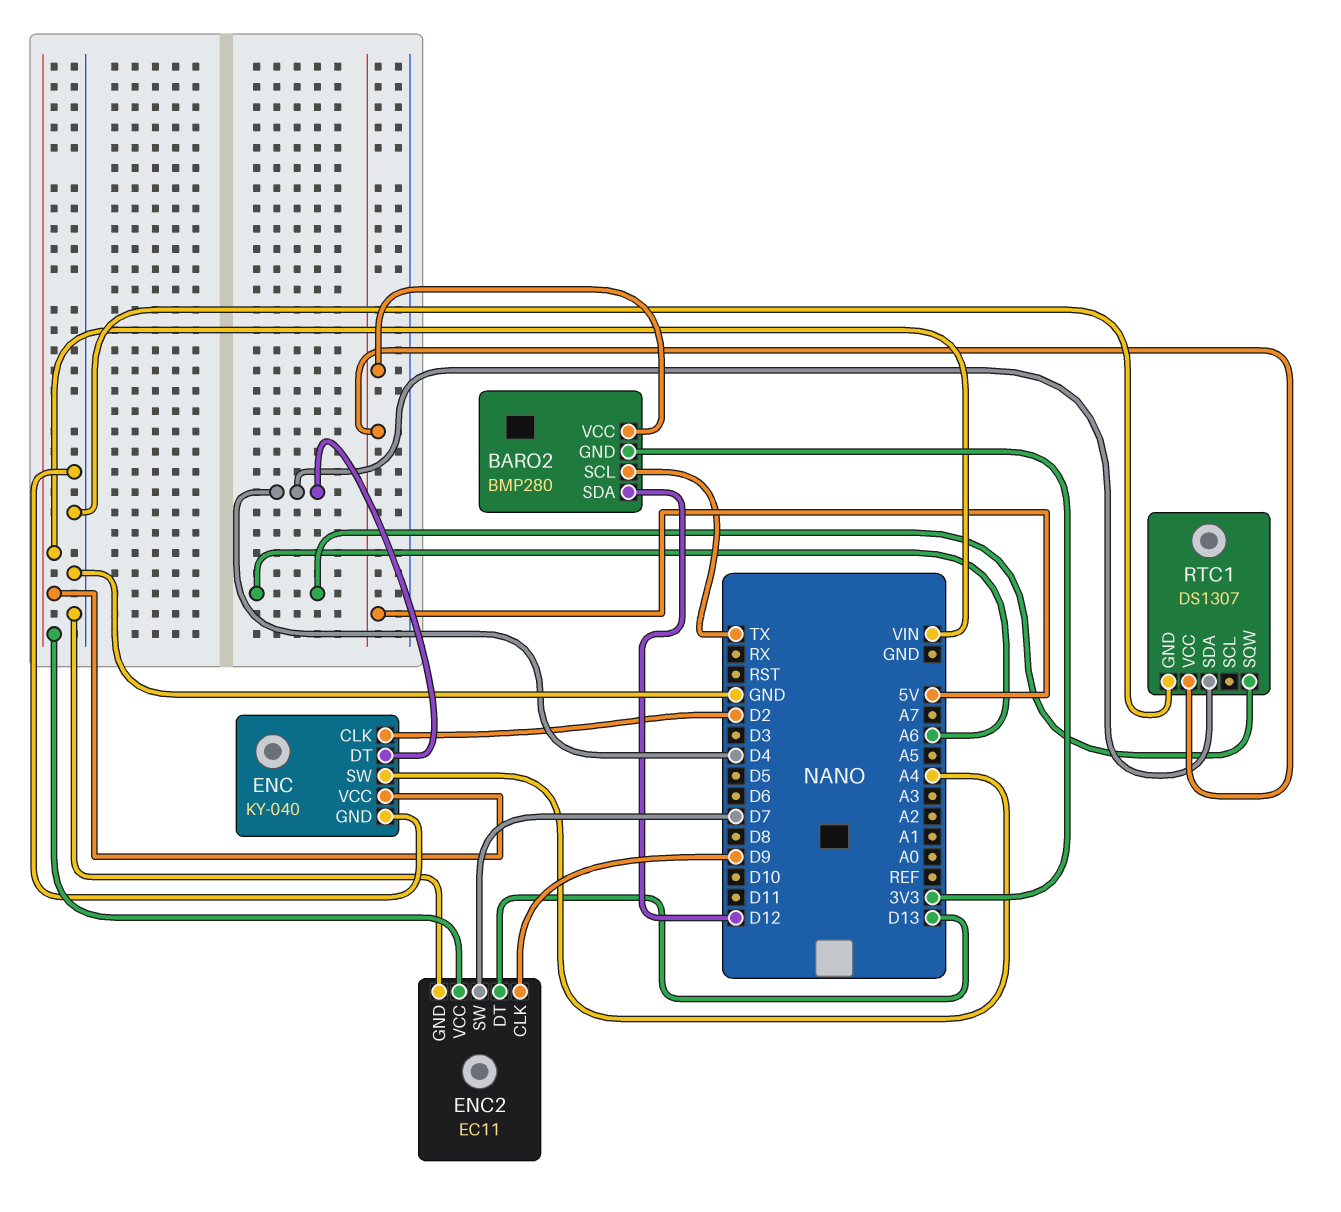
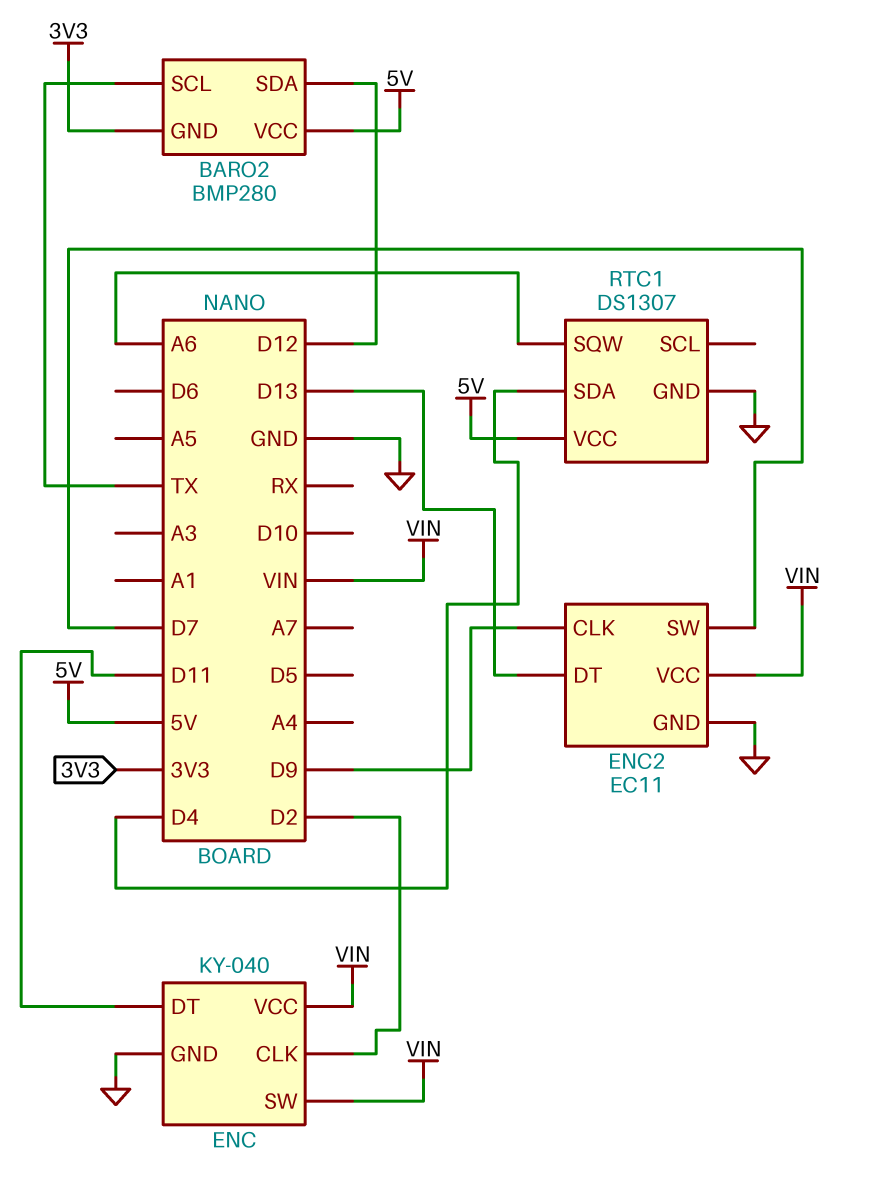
ENC pin DT: D4 -> D11
ENC pin SW: A4 -> VIN

